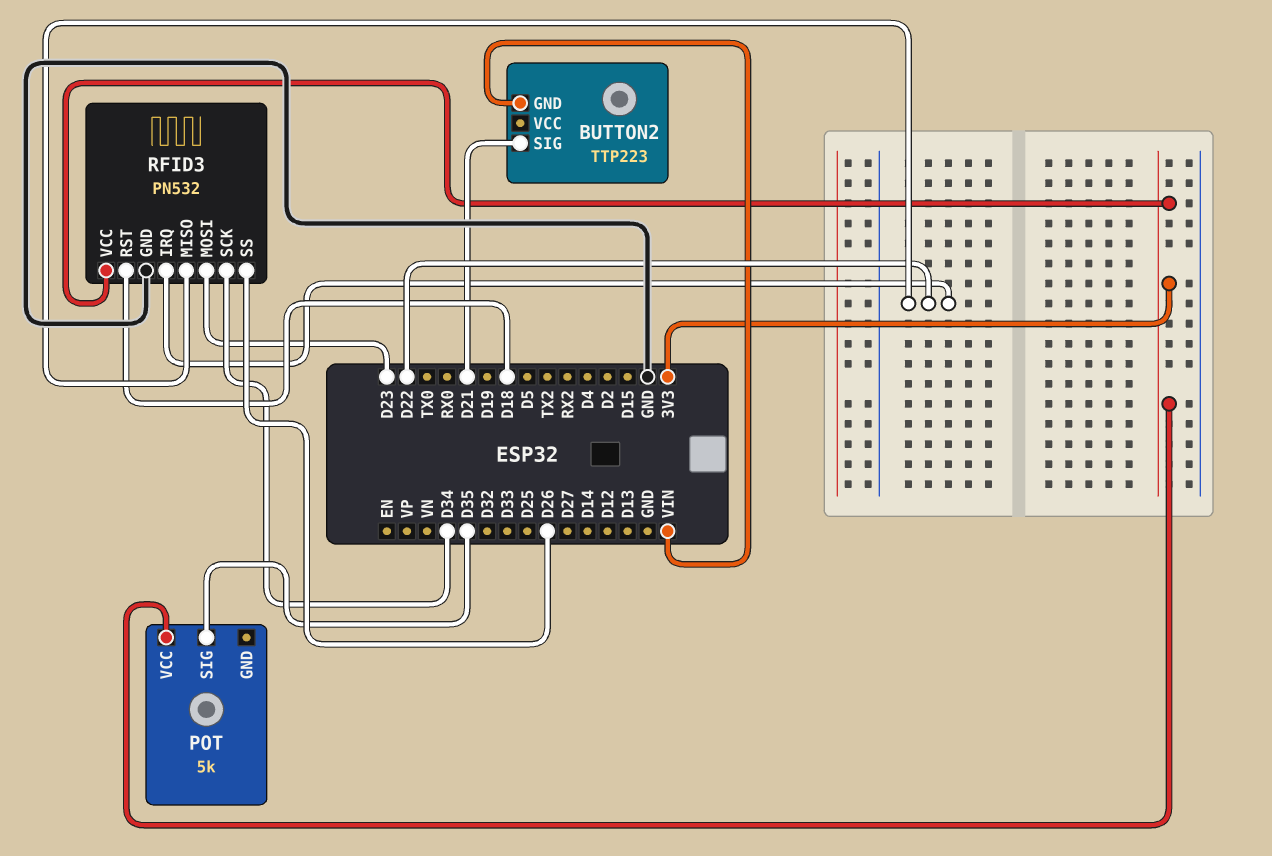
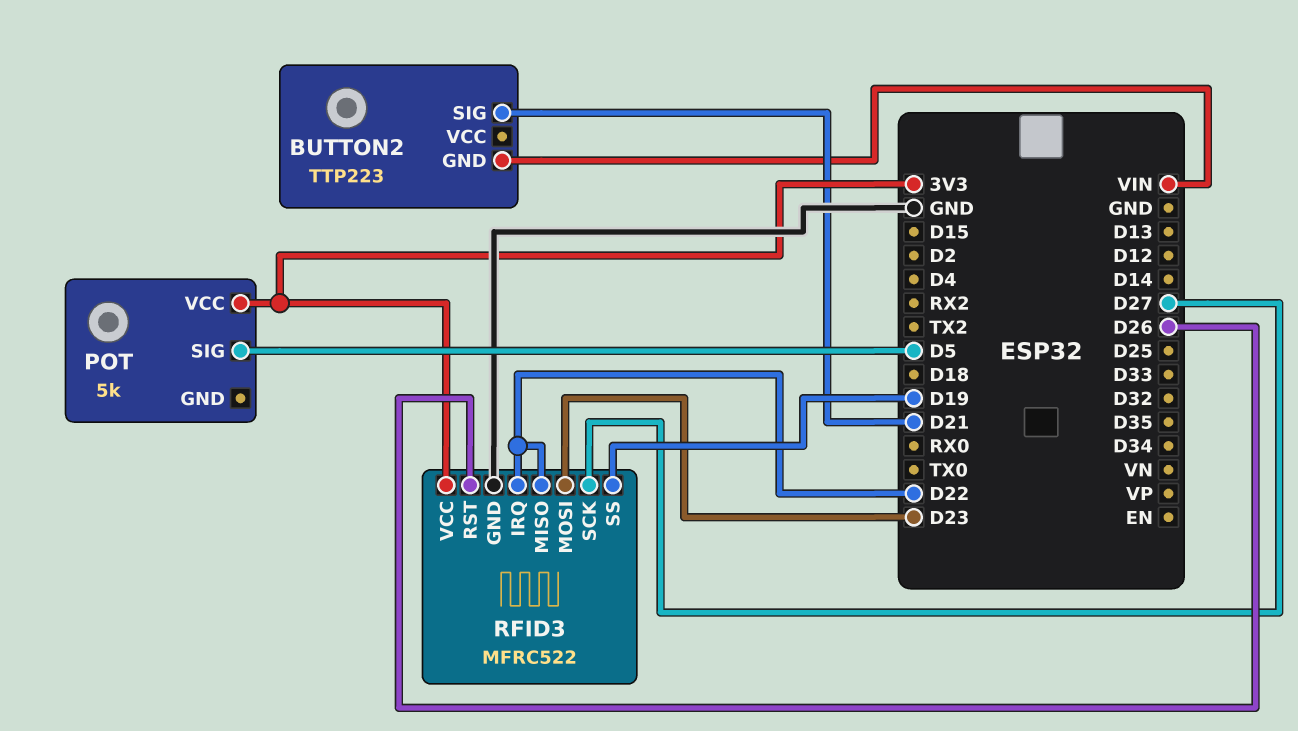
POT pin SIG: D35 -> D5
RFID3: PN532 -> MFRC522
RFID3 pin RST: D18 -> D26
RFID3 pin SCK: D34 -> D27
RFID3 pin SS: D26 -> D19

